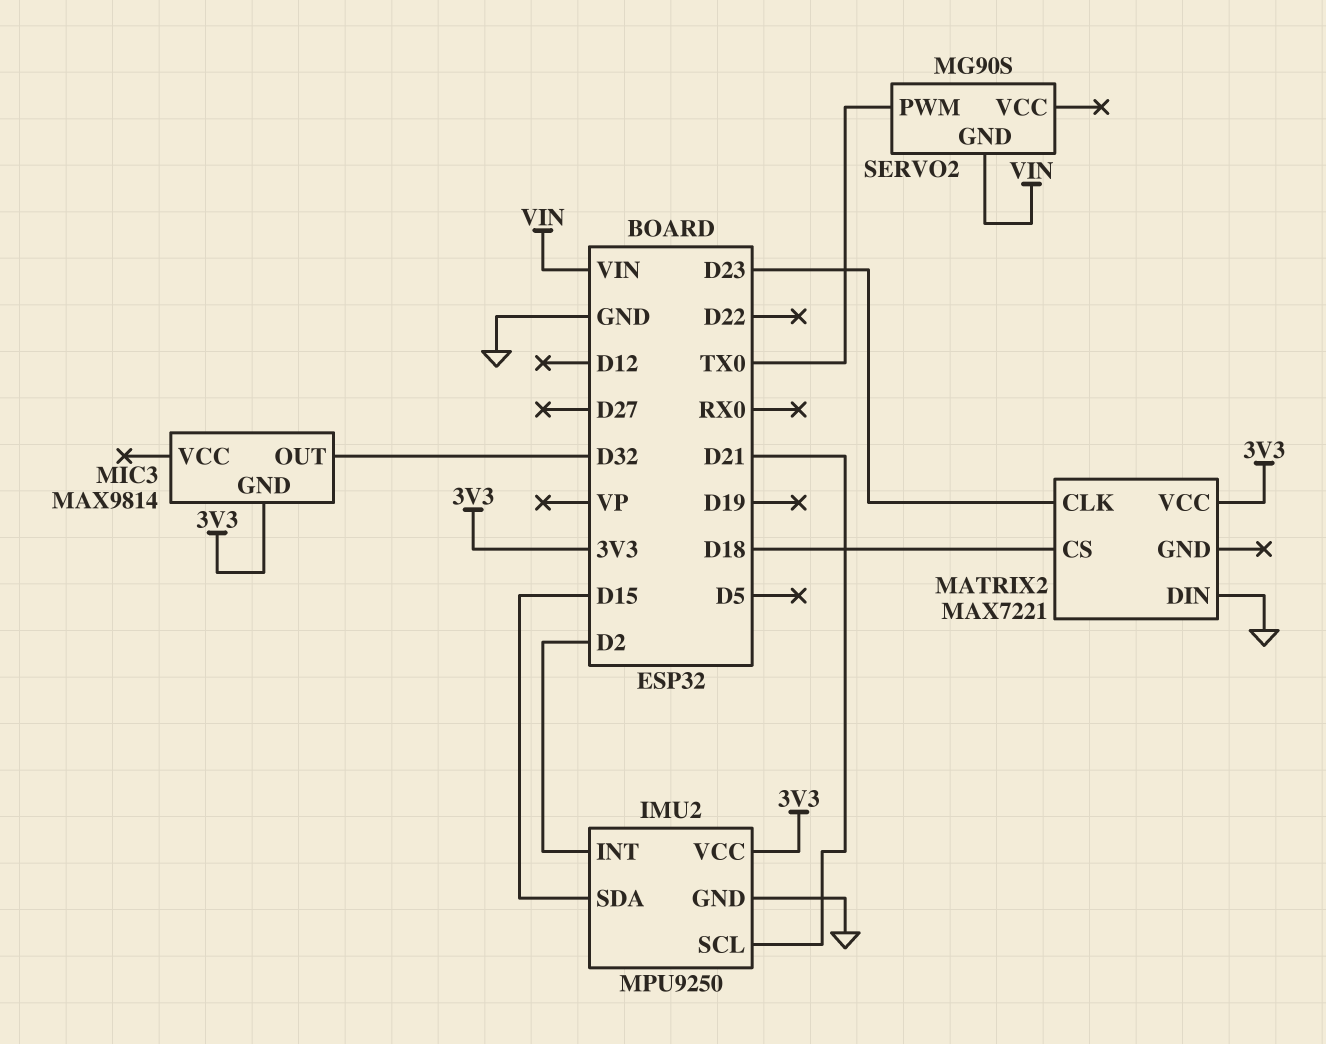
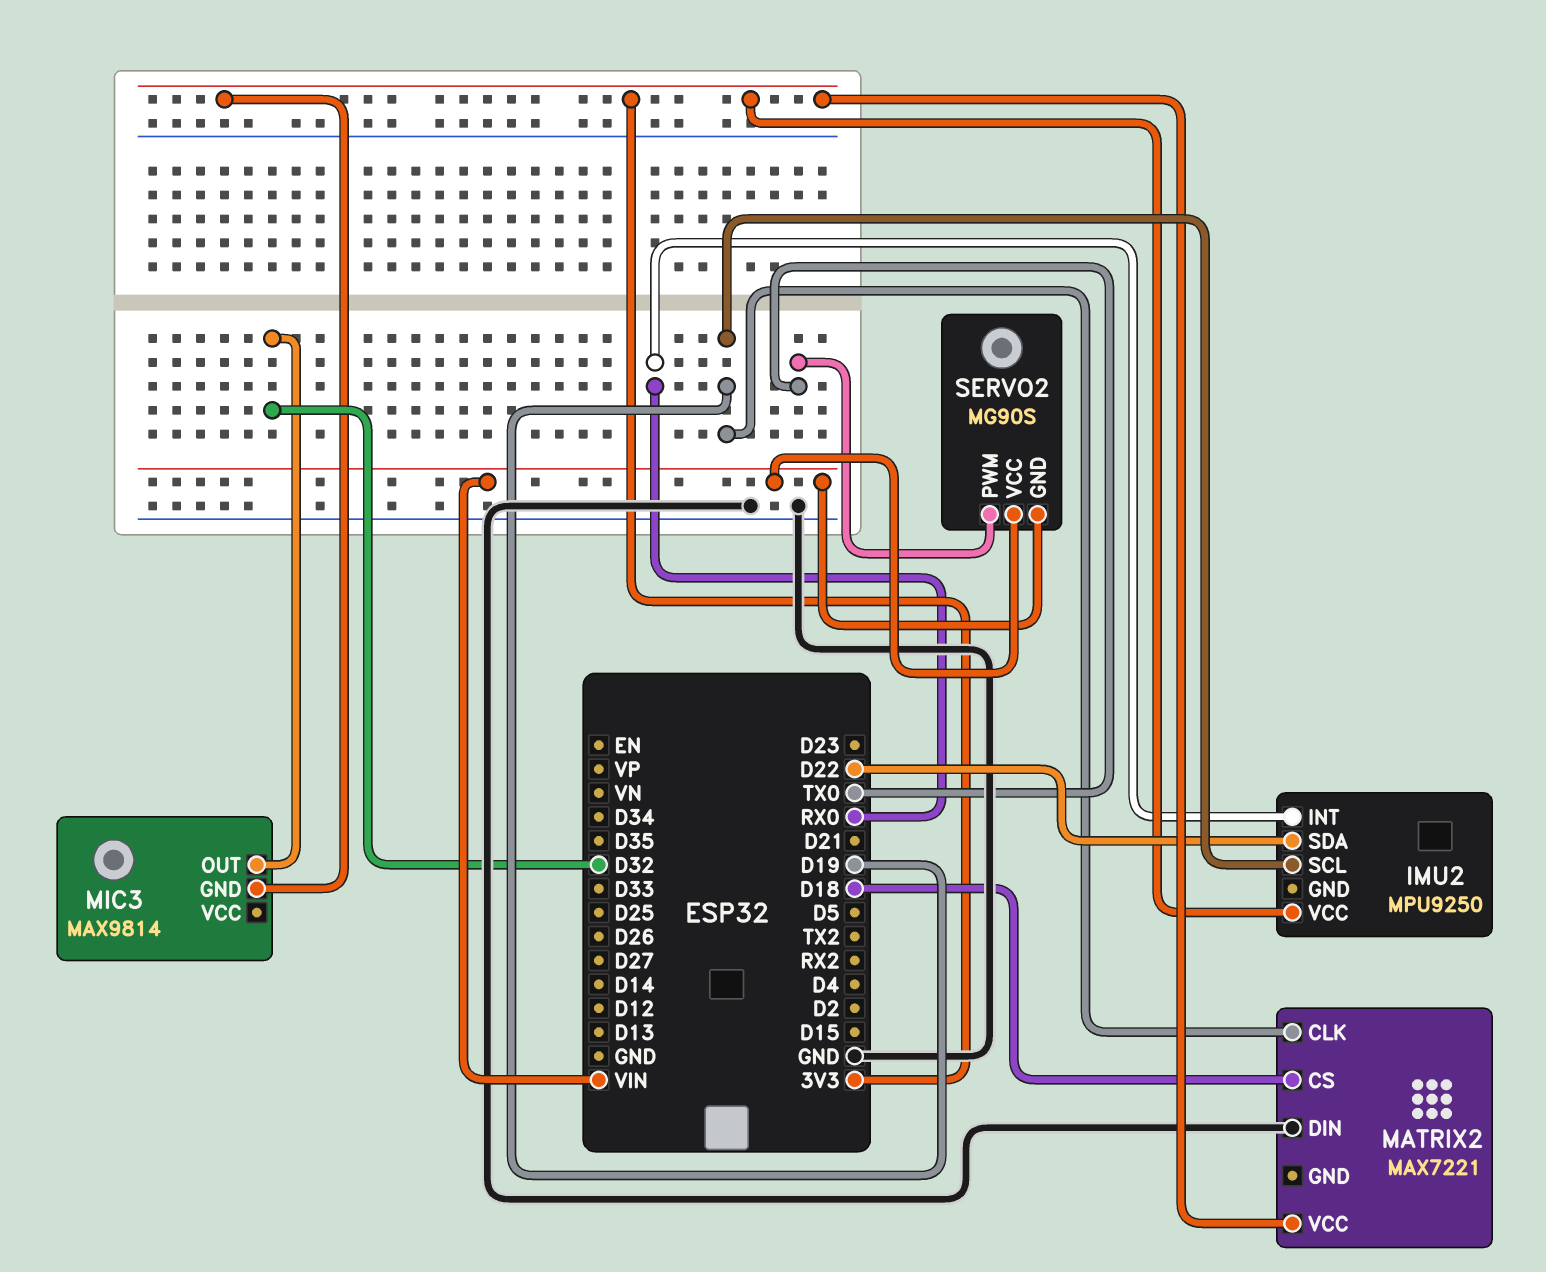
IMU2 pin GND: GND -> none
IMU2 pin INT: D2 -> RX0
IMU2 pin SCL: D21 -> D19
IMU2 pin SDA: D15 -> D22
MATRIX2 pin CLK: D23 -> D19
SERVO2 pin VCC: none -> VIN

